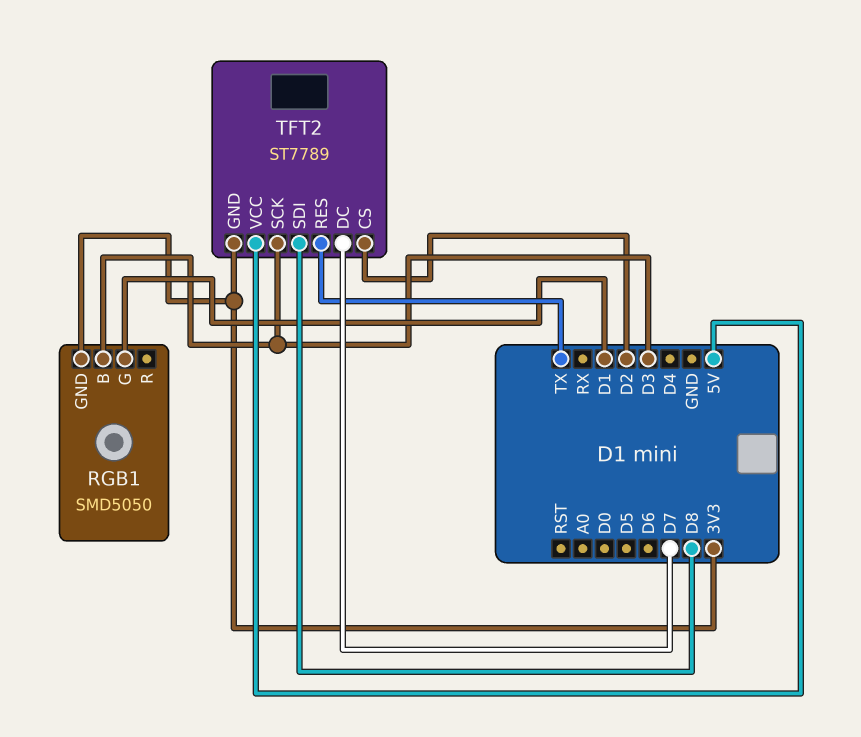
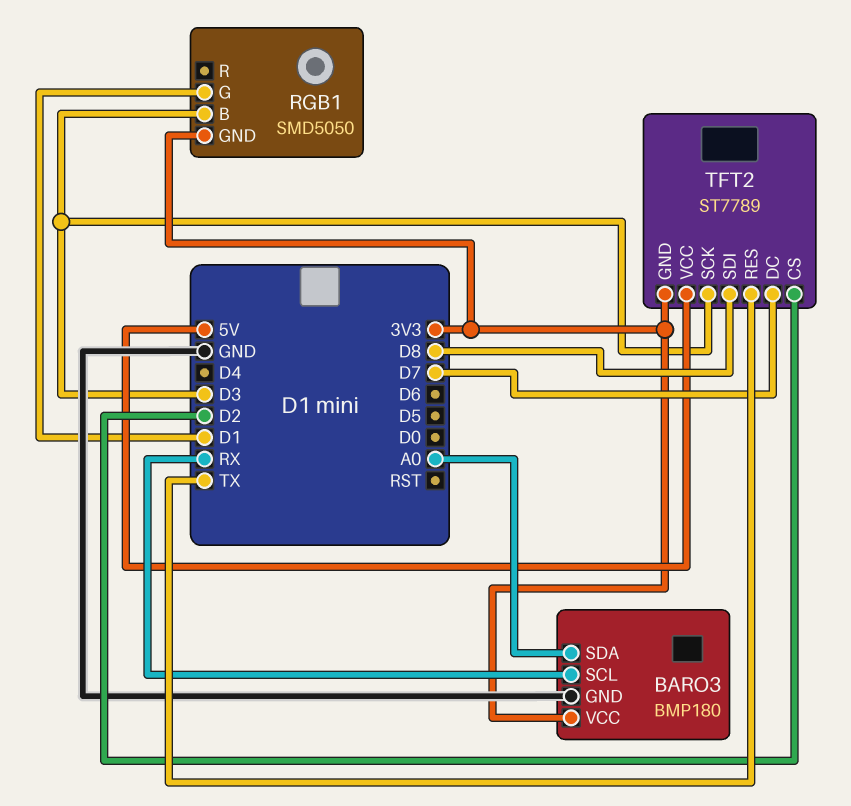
BARO3: none -> BMP180
BARO3 pin GND: none -> GND
BARO3 pin SCL: none -> RX
BARO3 pin SDA: none -> A0
BARO3 pin VCC: none -> 3V3

